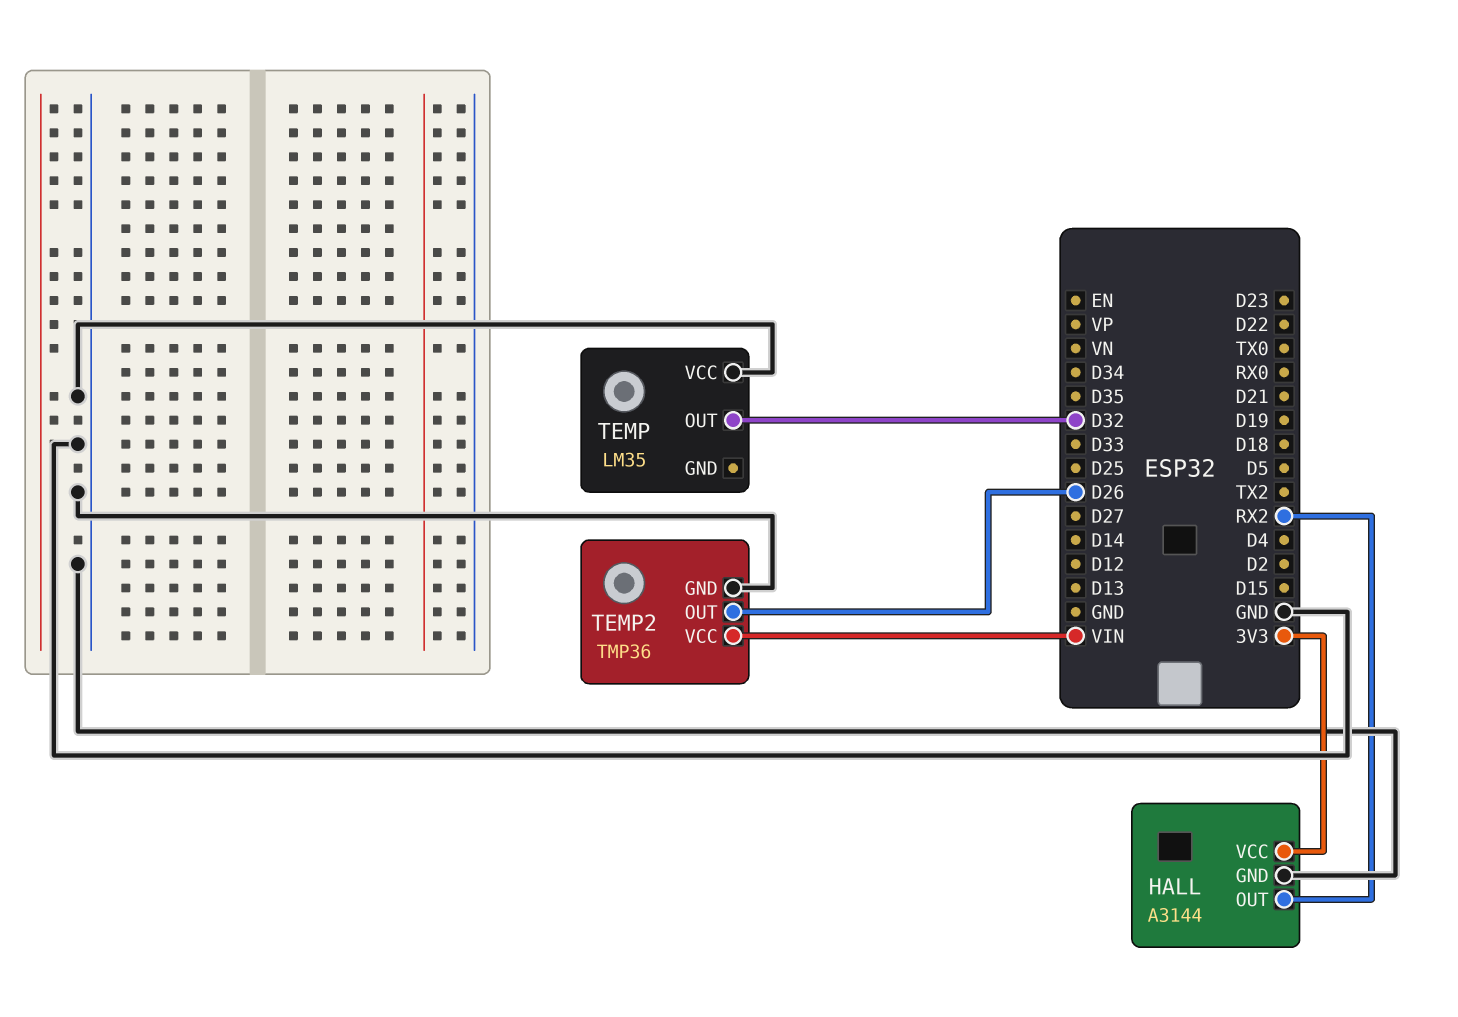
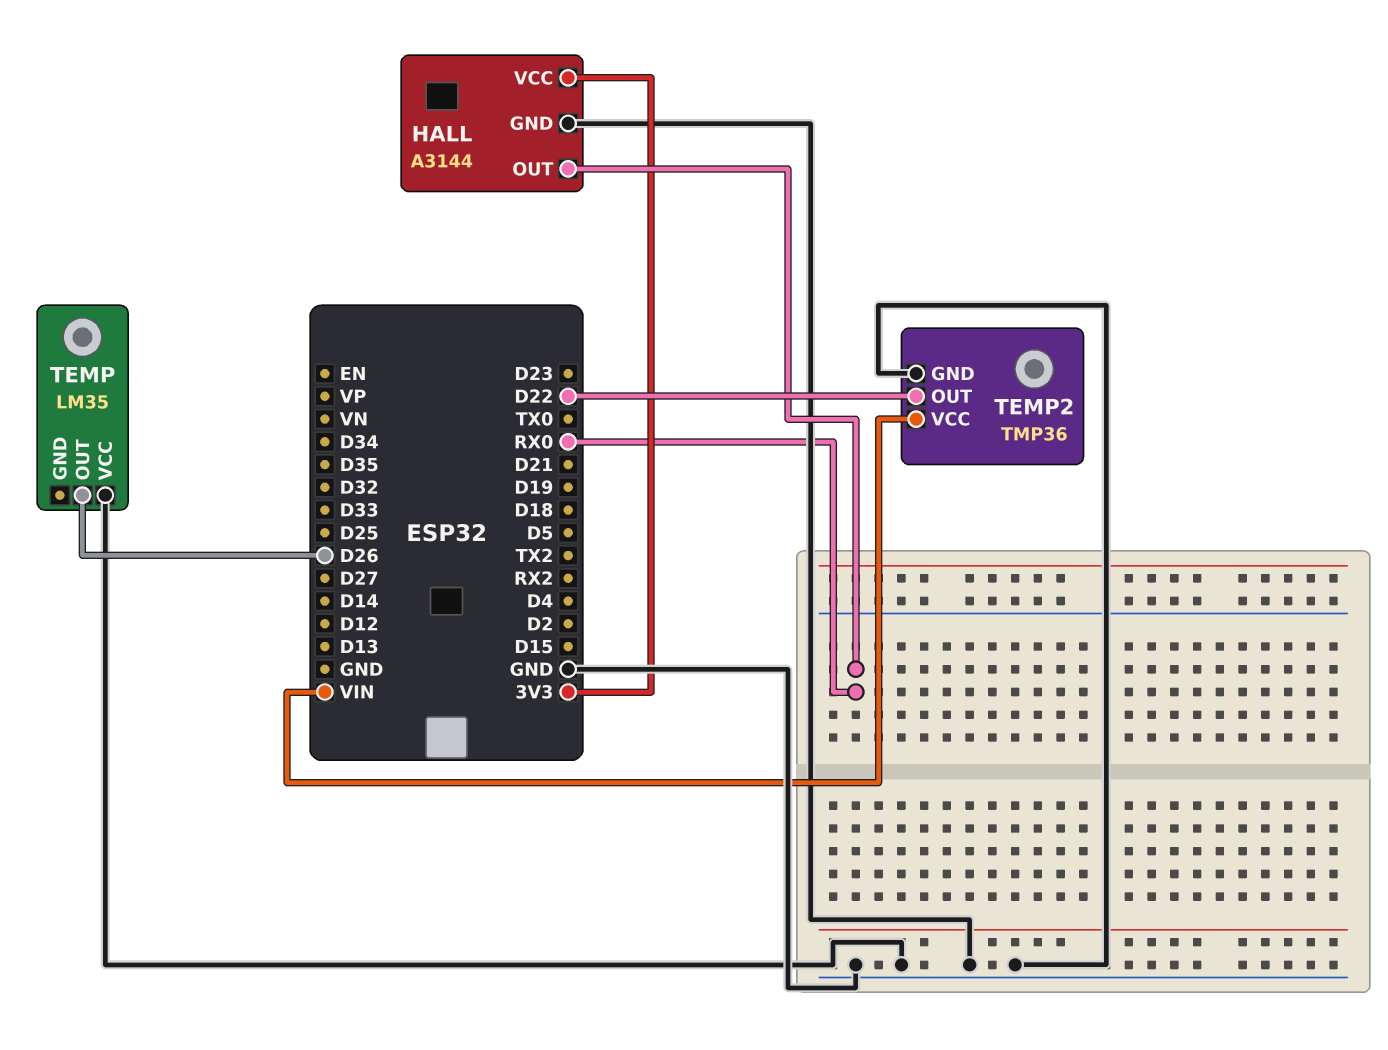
HALL pin OUT: RX2 -> RX0
TEMP pin OUT: D32 -> D26
TEMP2 pin OUT: D26 -> D22

